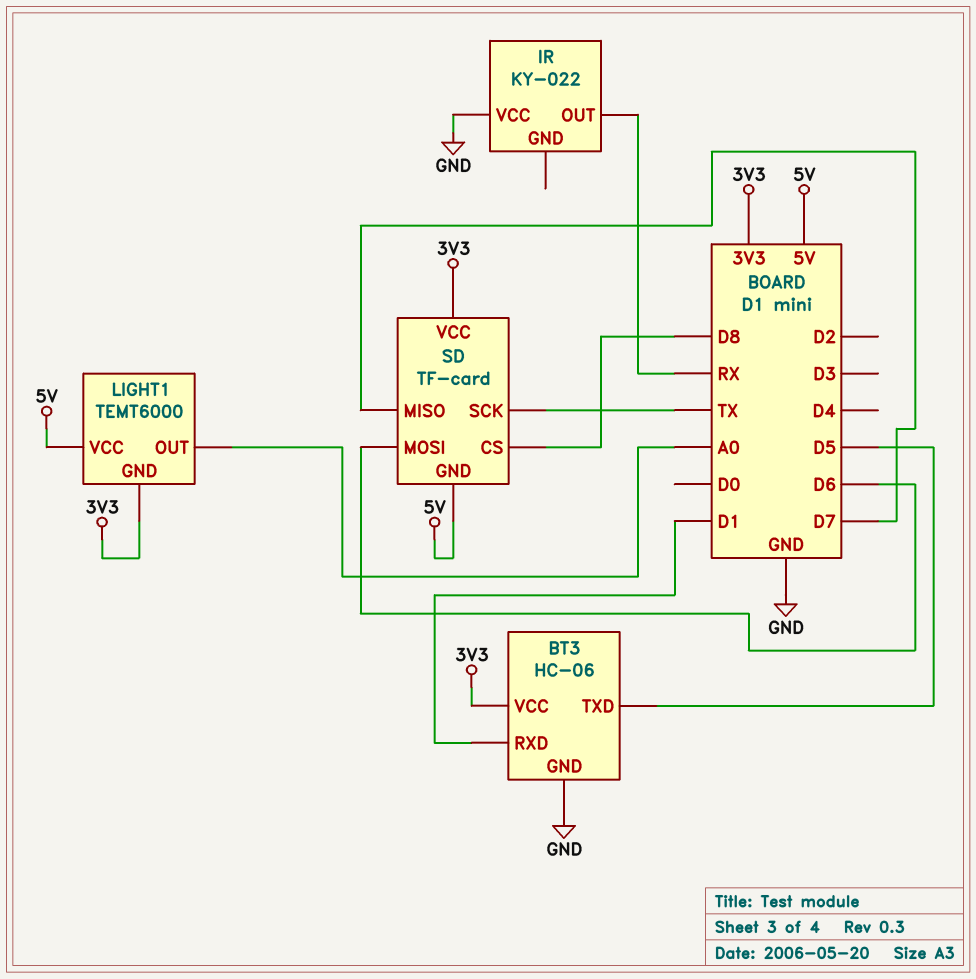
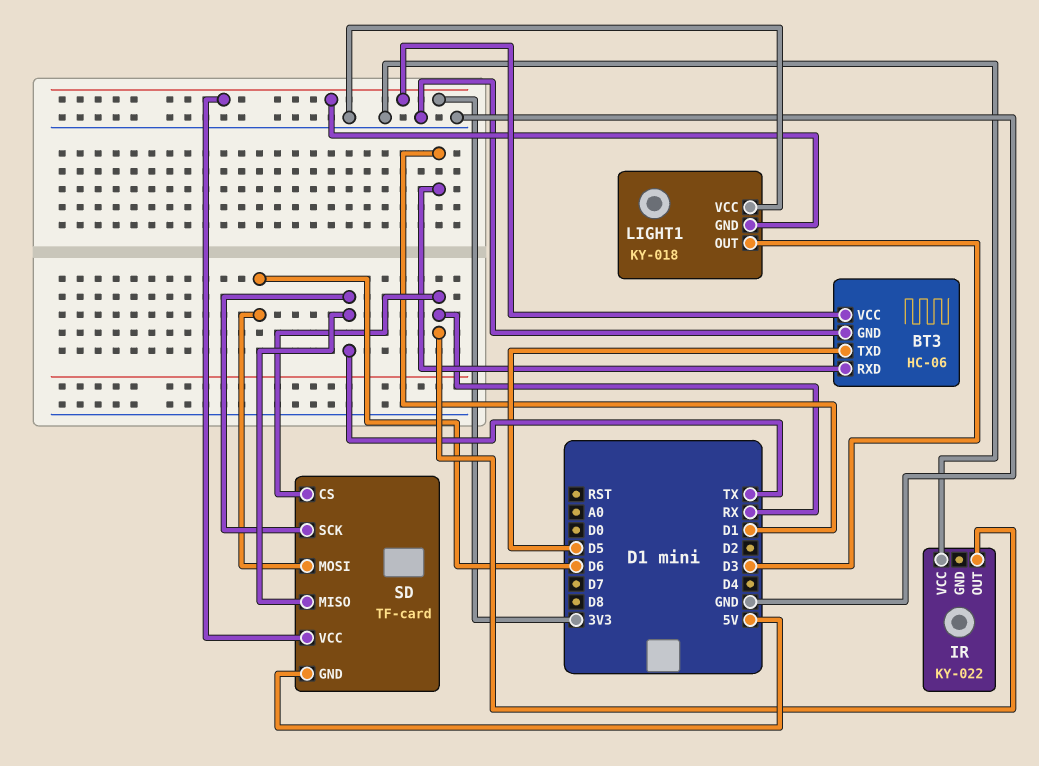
LIGHT1: TEMT6000 -> KY-018
LIGHT1 pin OUT: A0 -> D3
LIGHT1 pin VCC: 5V -> GND
SD pin CS: D8 -> RX
SD pin MISO: D7 -> TX

